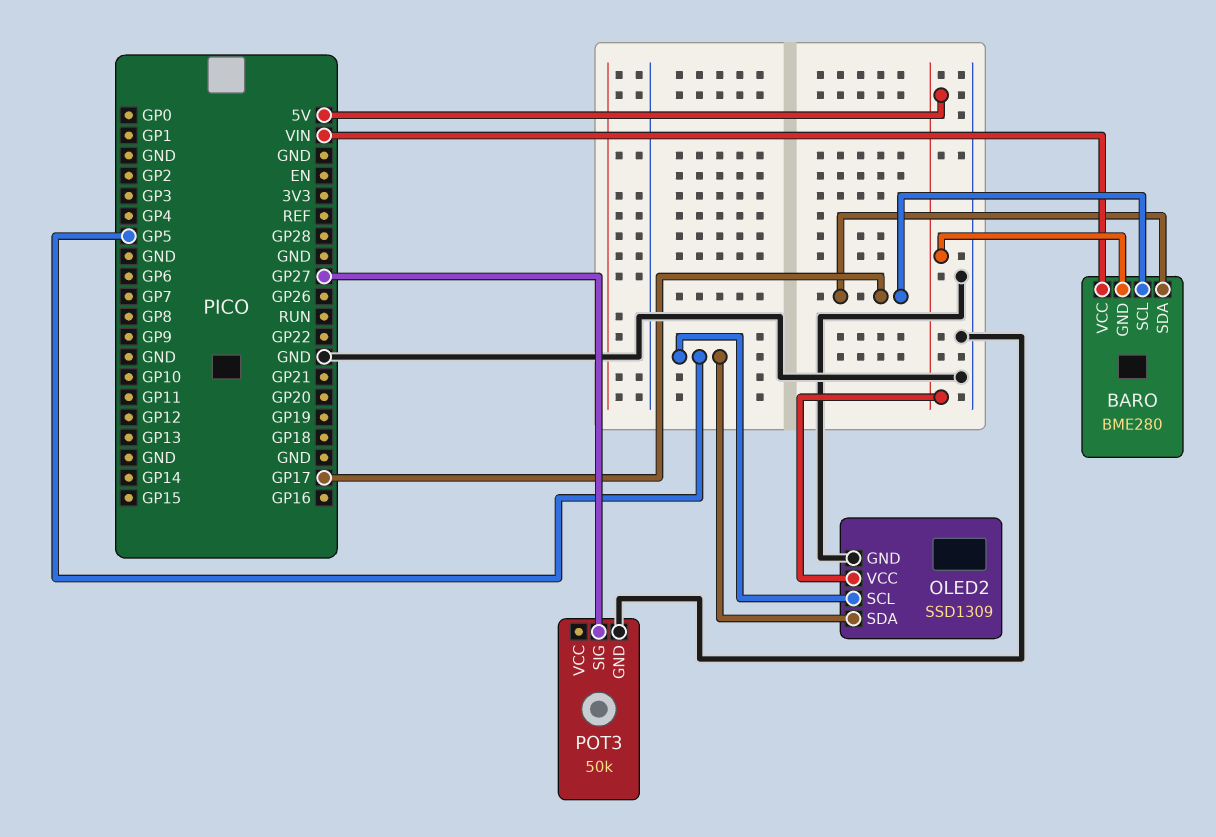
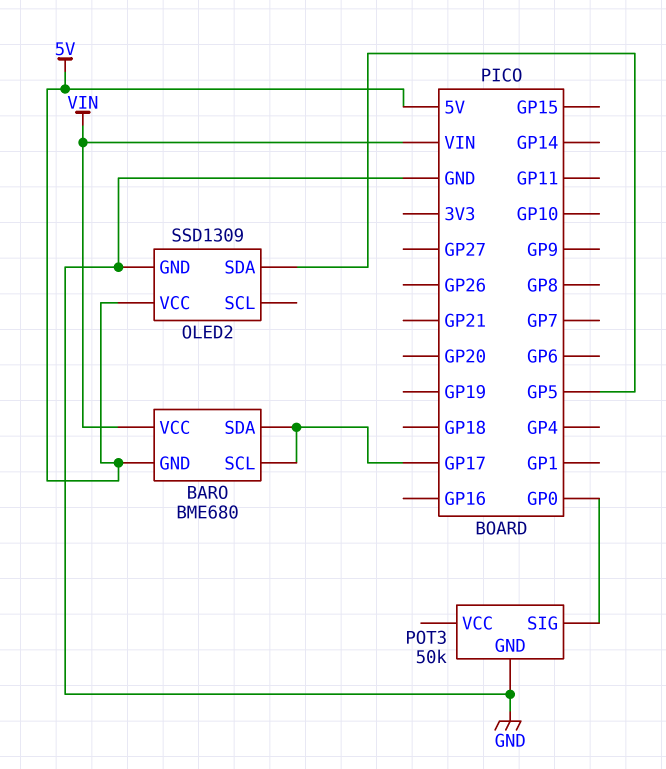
BARO: BME280 -> BME680
OLED2 pin SCL: GP5 -> none
POT3 pin SIG: GP27 -> GP0

